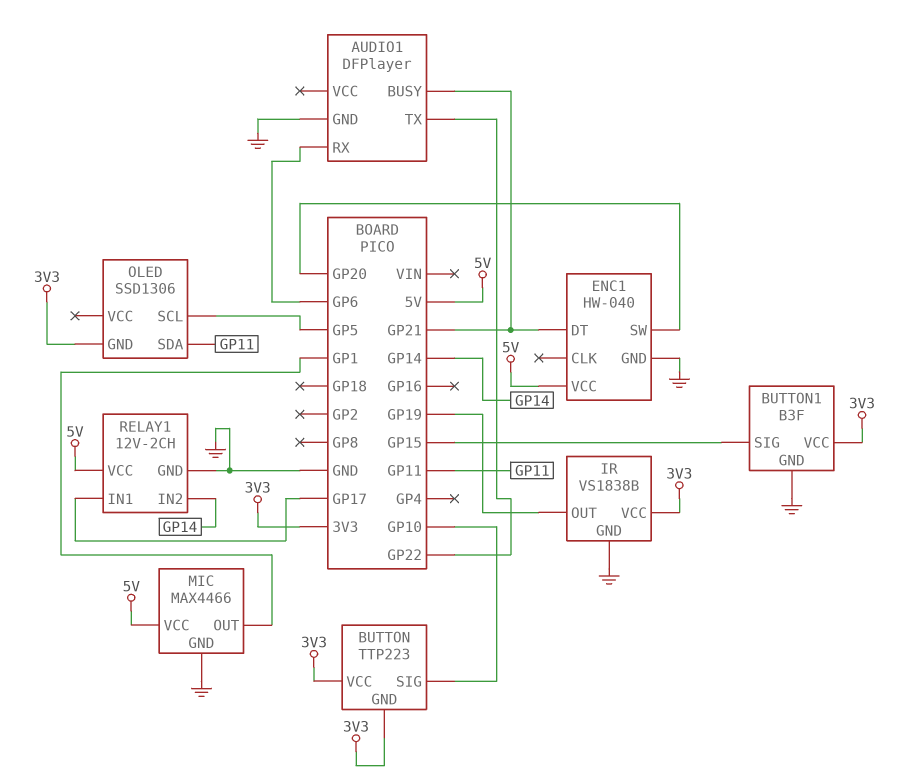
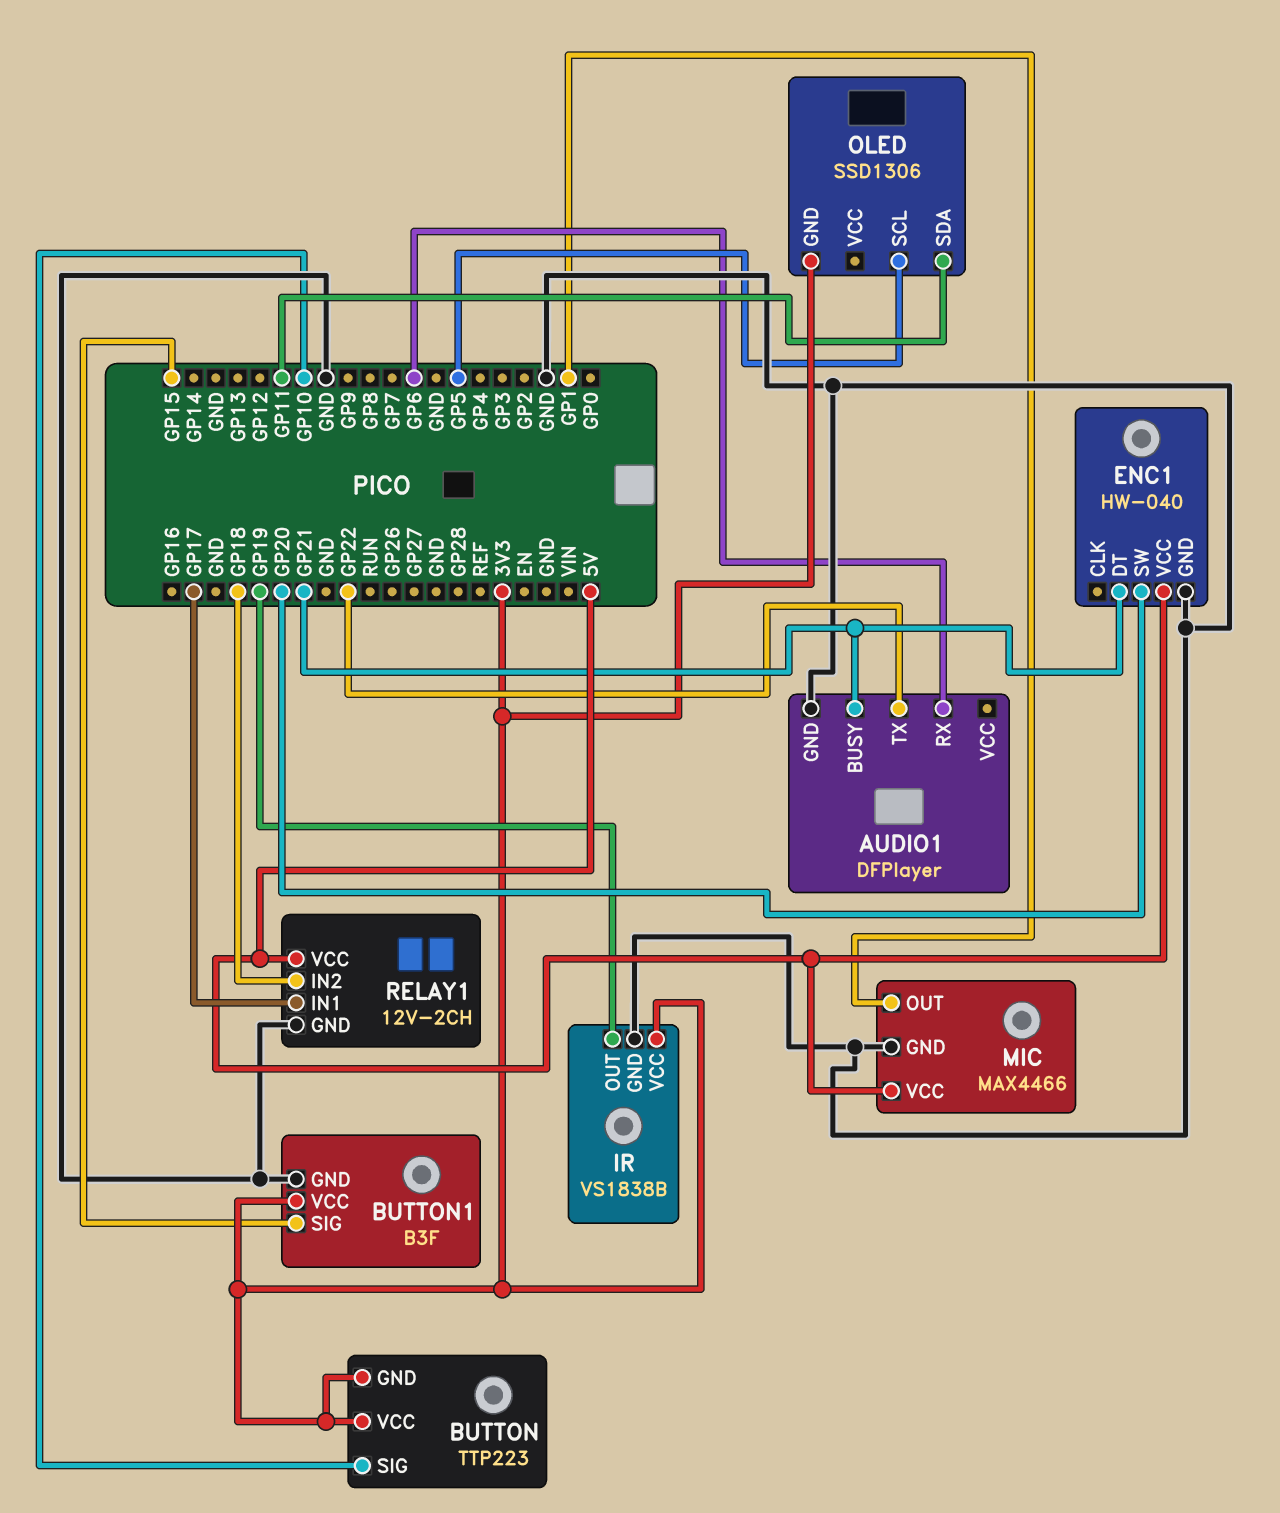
RELAY1 pin IN2: GP14 -> GP18

